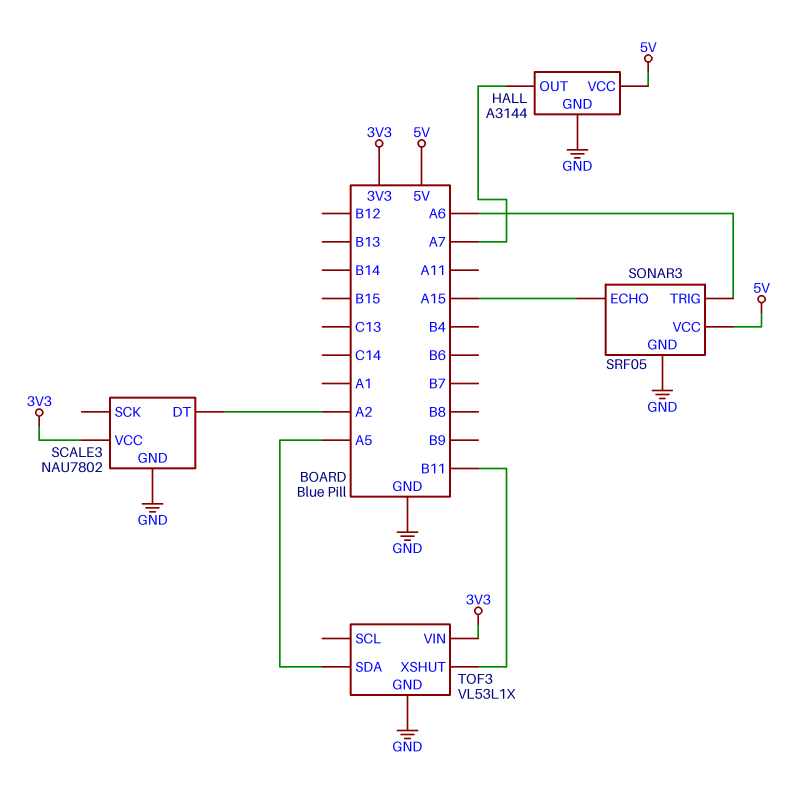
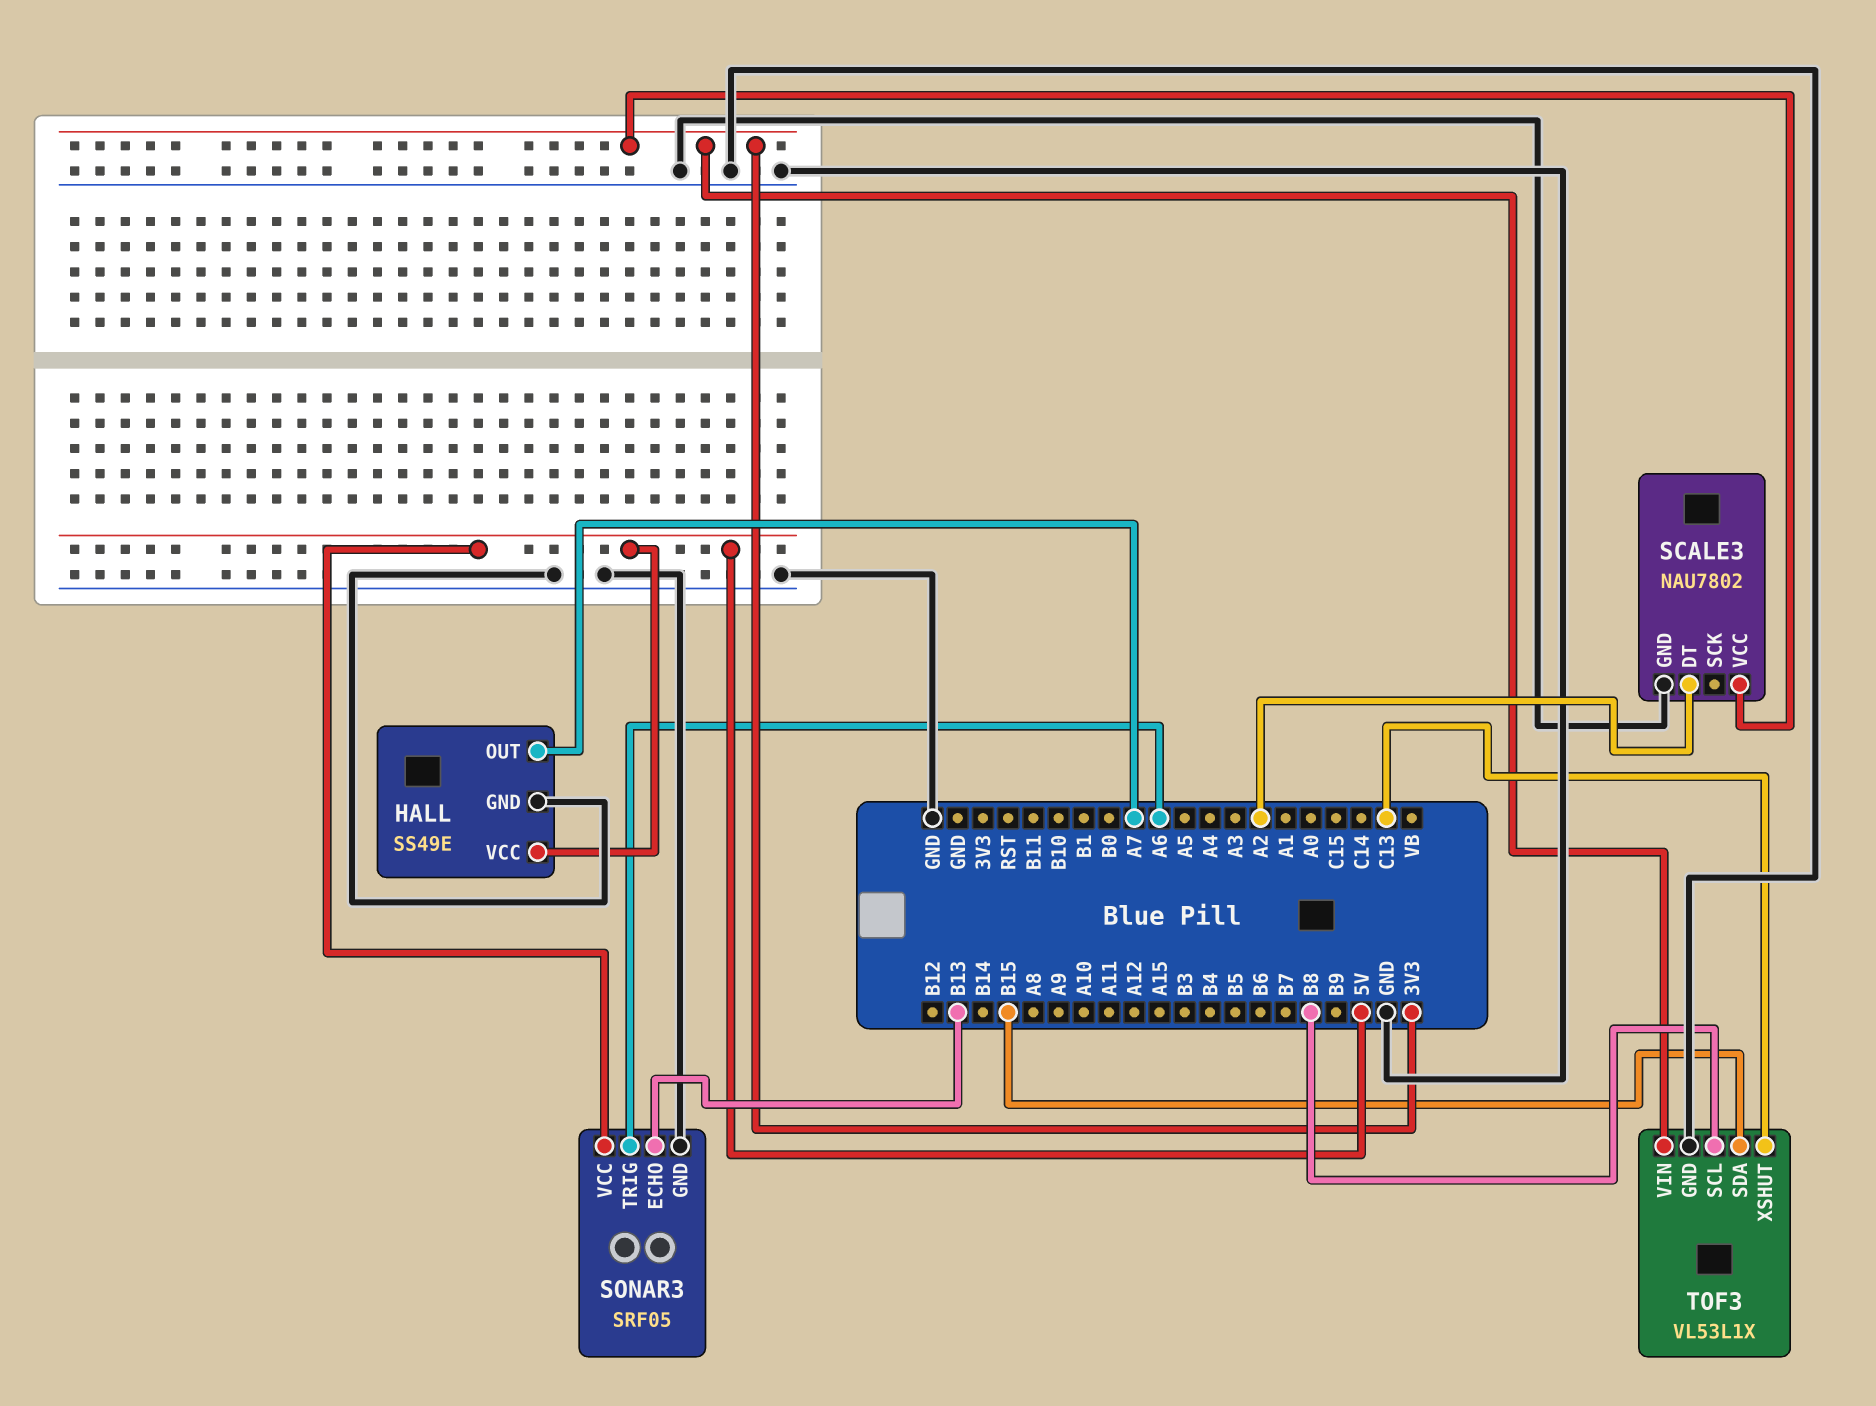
HALL: A3144 -> SS49E
SONAR3 pin ECHO: A15 -> B13
TOF3 pin SCL: none -> B8
TOF3 pin SDA: A5 -> B15
TOF3 pin XSHUT: B11 -> C13

